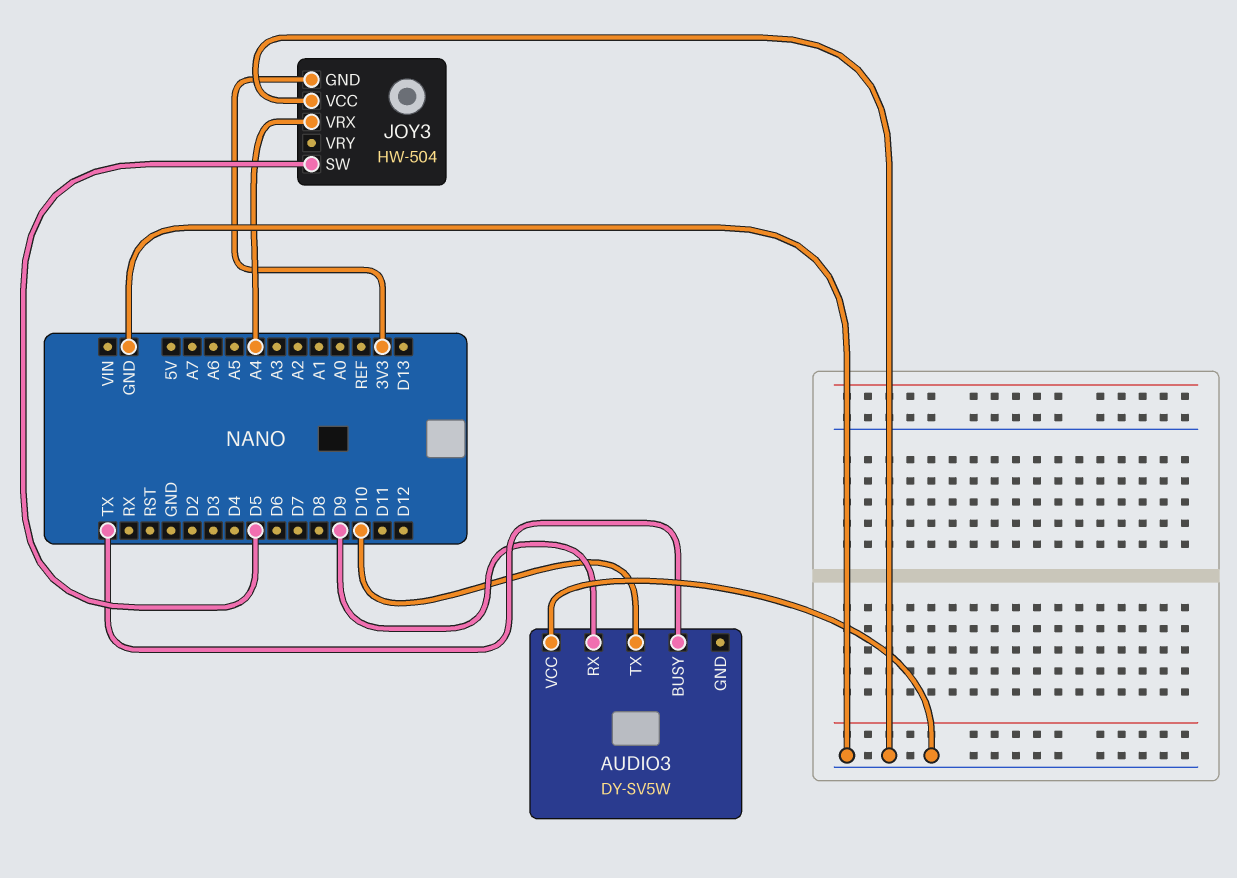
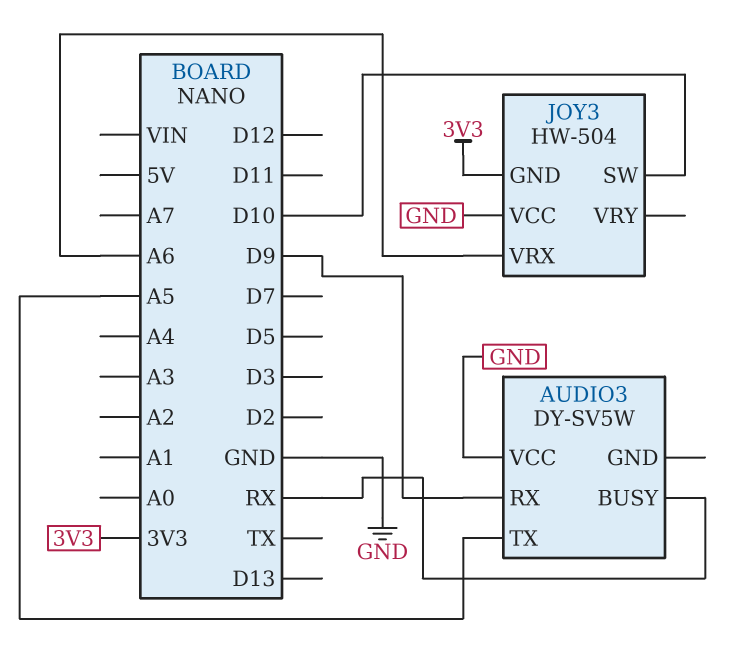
AUDIO3 pin BUSY: TX -> RX
AUDIO3 pin TX: D10 -> A5
JOY3 pin SW: D5 -> D10
JOY3 pin VRX: A4 -> A6

